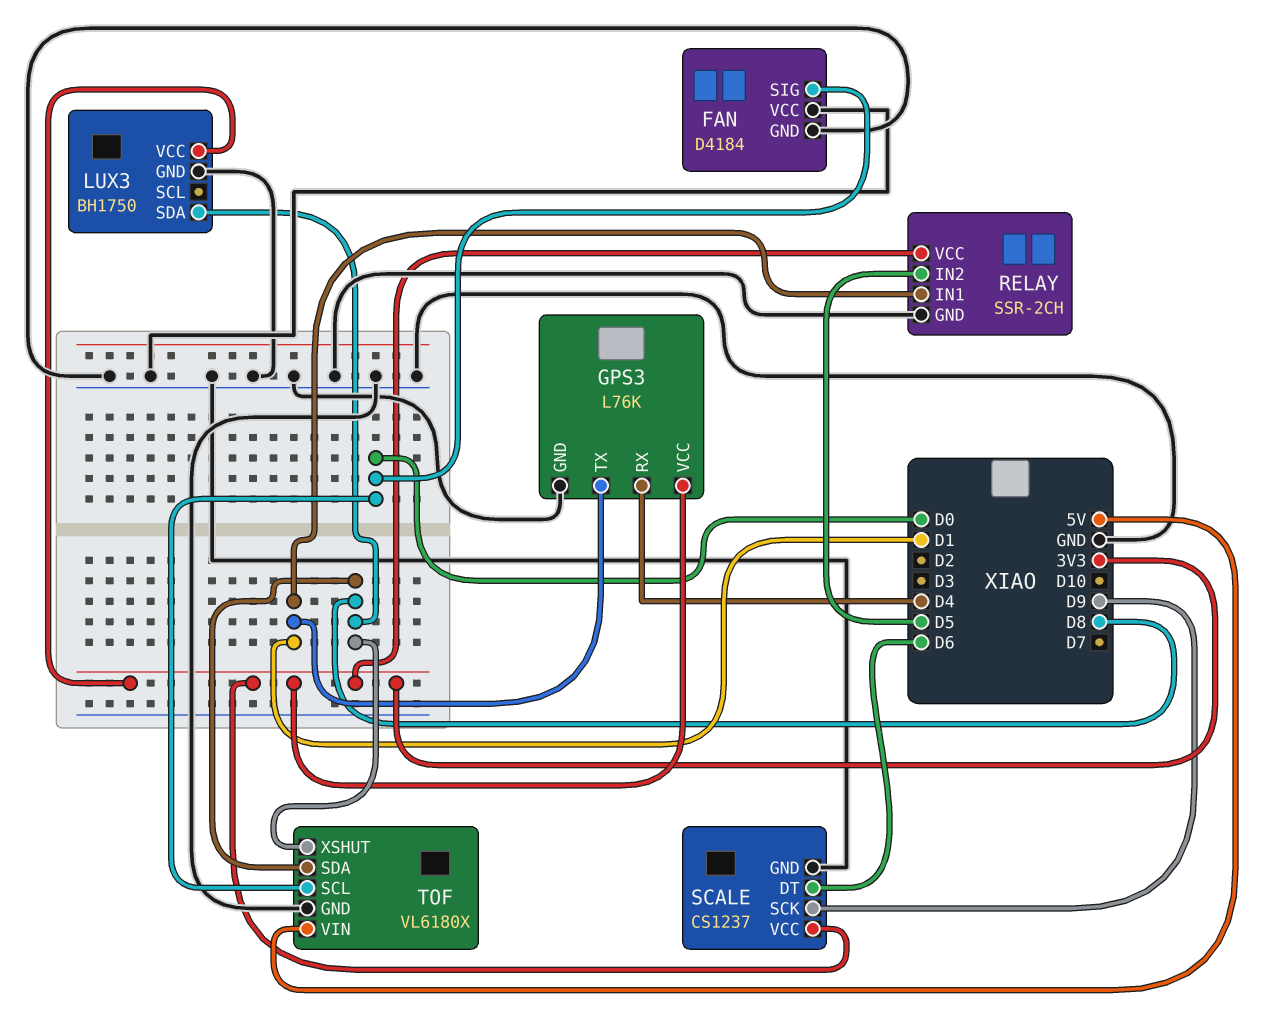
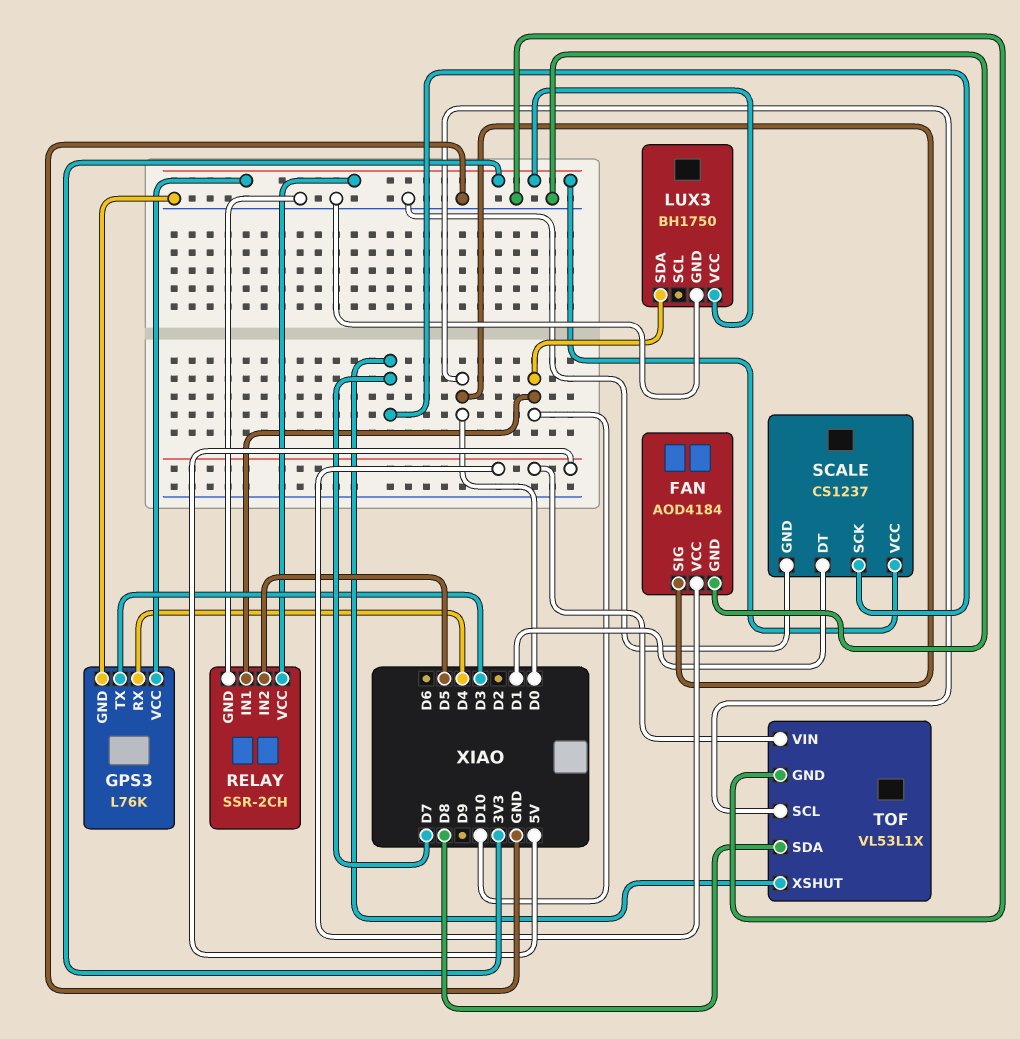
FAN: D4184 -> AOD4184
FAN pin VCC: GND -> 5V
GPS3 pin TX: D1 -> D3
LUX3 pin SDA: D8 -> D10
RELAY pin IN1: D1 -> D10
SCALE pin DT: D6 -> D1
SCALE pin SCK: D9 -> D7
TOF: VL6180X -> VL53L1X
TOF pin XSHUT: D8 -> D7

